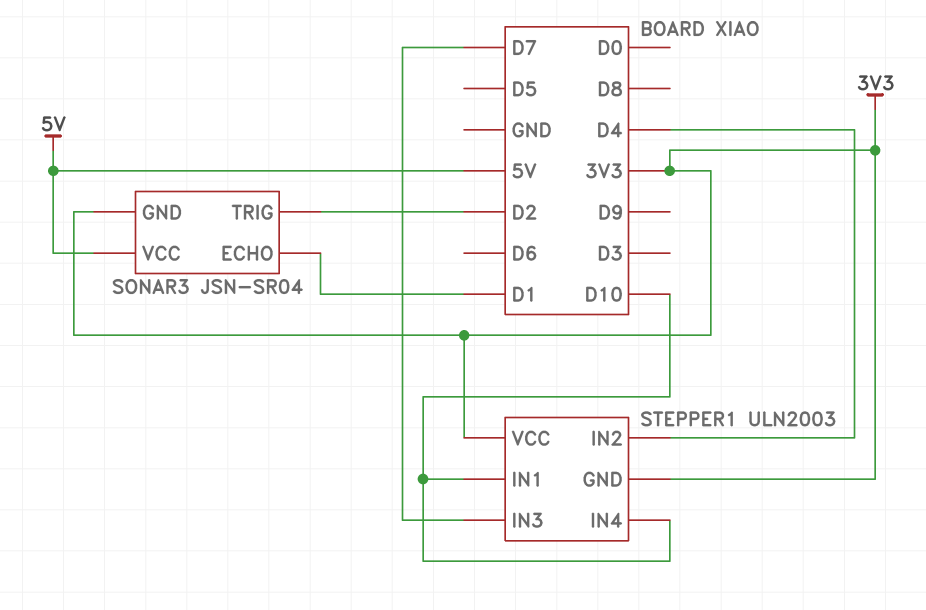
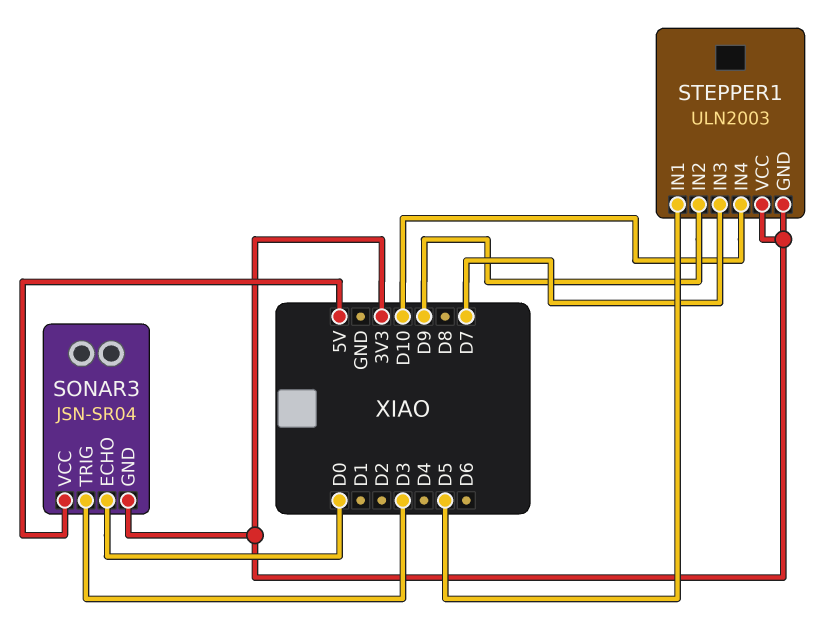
SONAR3 pin ECHO: D1 -> D0
SONAR3 pin TRIG: D2 -> D3
STEPPER1 pin IN1: D10 -> D5
STEPPER1 pin IN2: D4 -> D9

